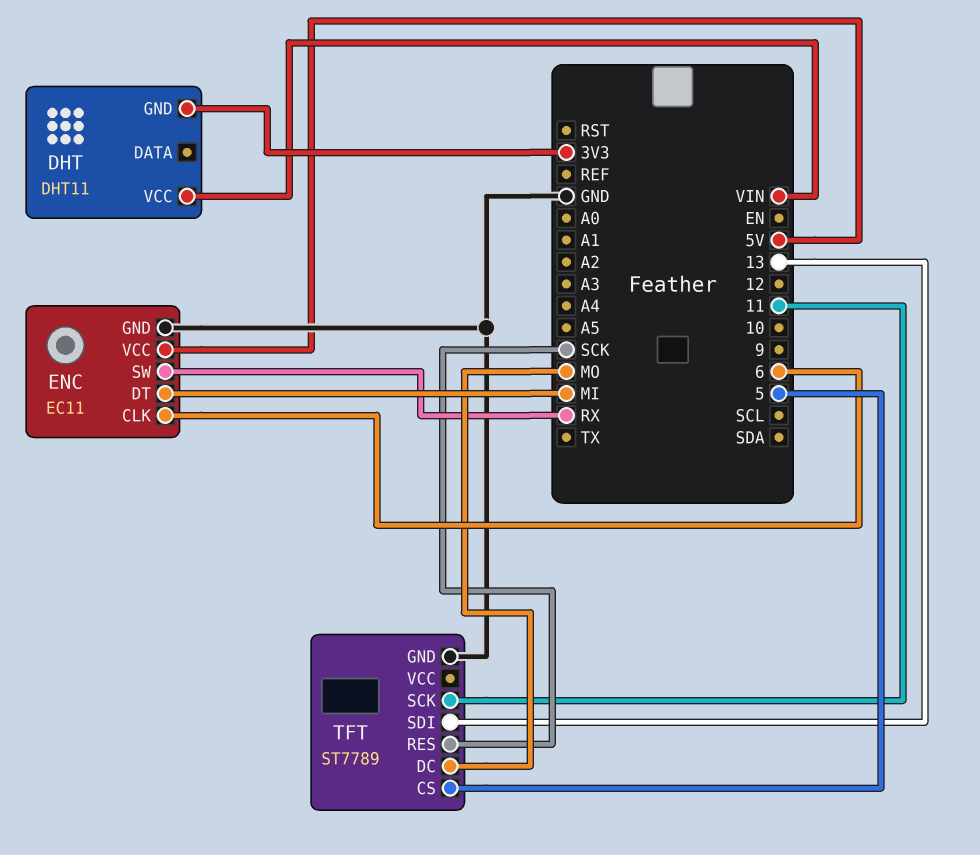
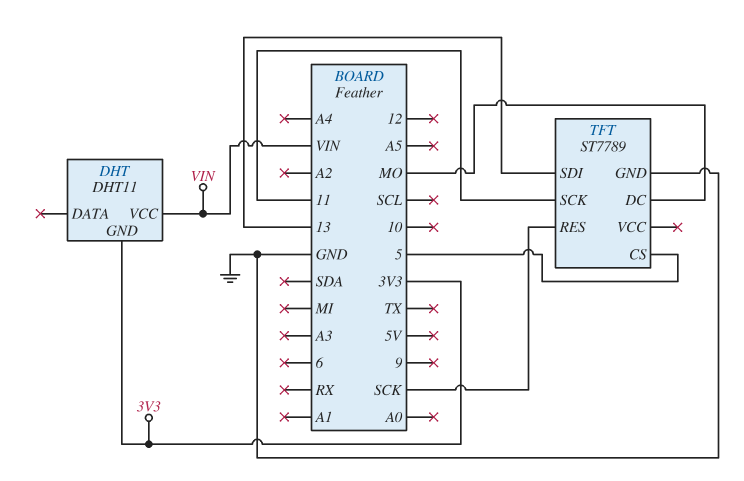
ENC: EC11 -> none
ENC pin CLK: 6 -> none
ENC pin DT: MI -> none
ENC pin GND: GND -> none
ENC pin SW: RX -> none
ENC pin VCC: 5V -> none

